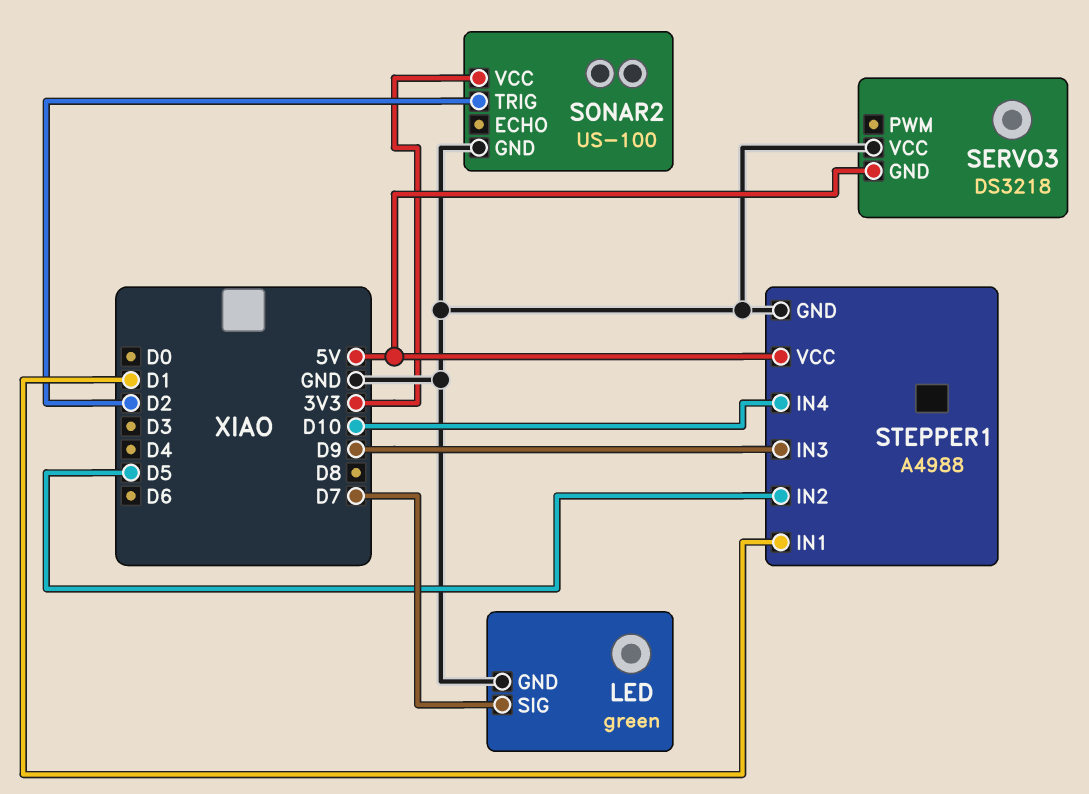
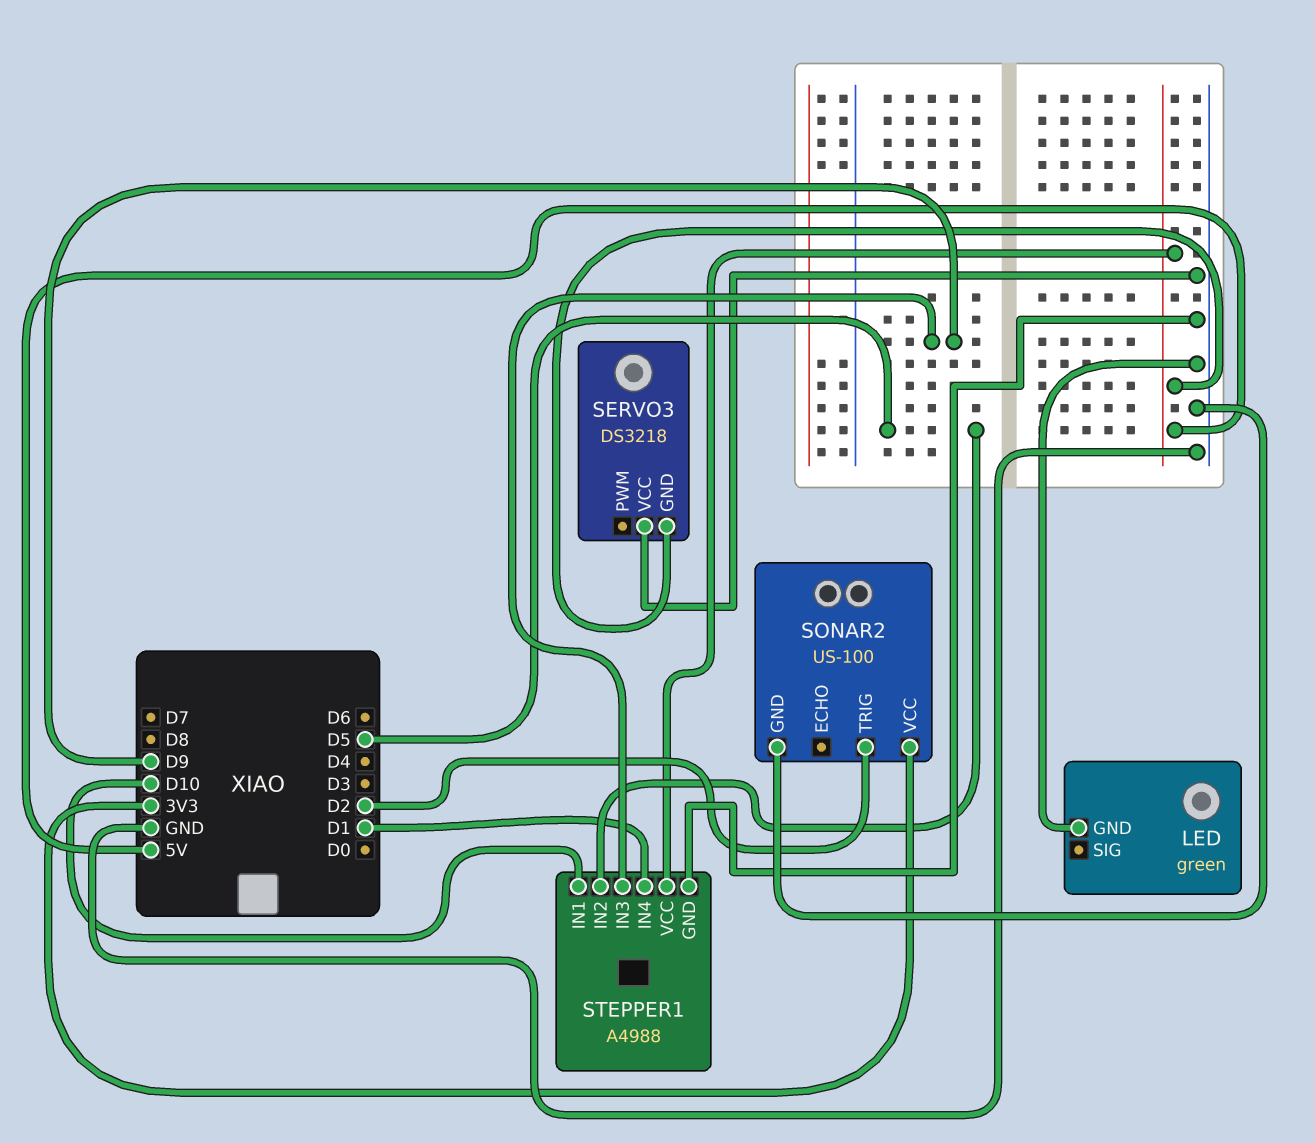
LED pin SIG: D7 -> none
STEPPER1 pin IN1: D1 -> D10
STEPPER1 pin IN4: D10 -> D1

